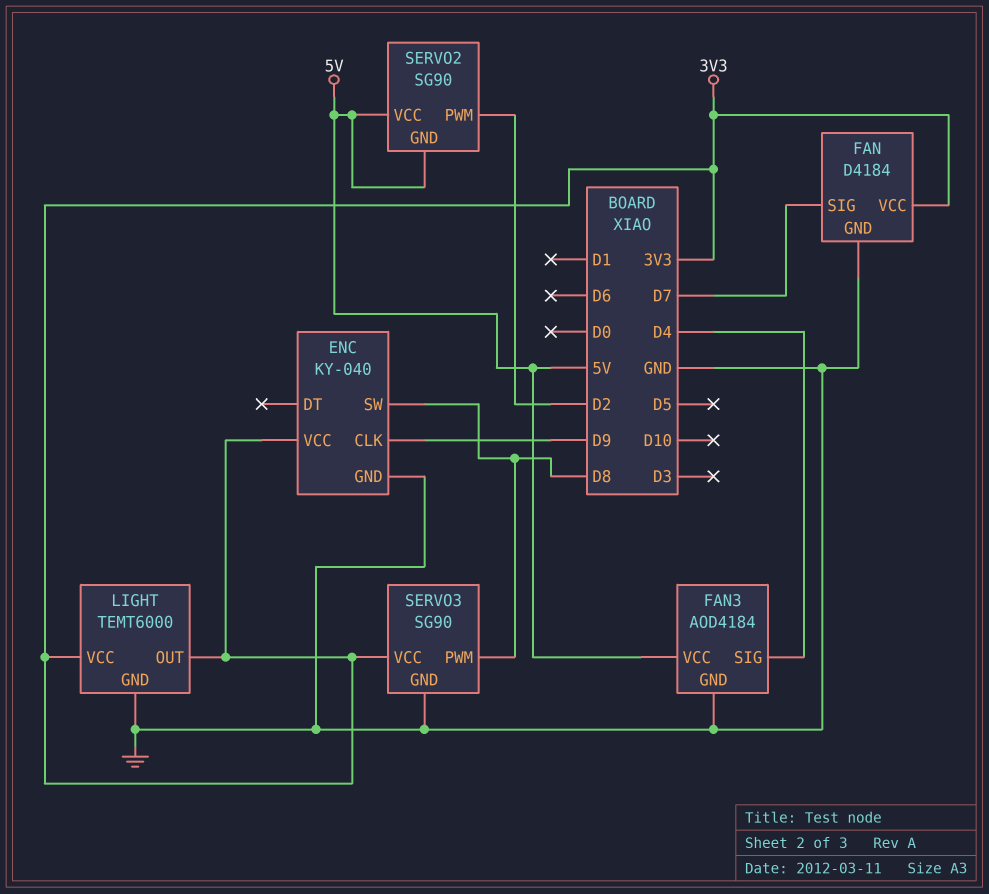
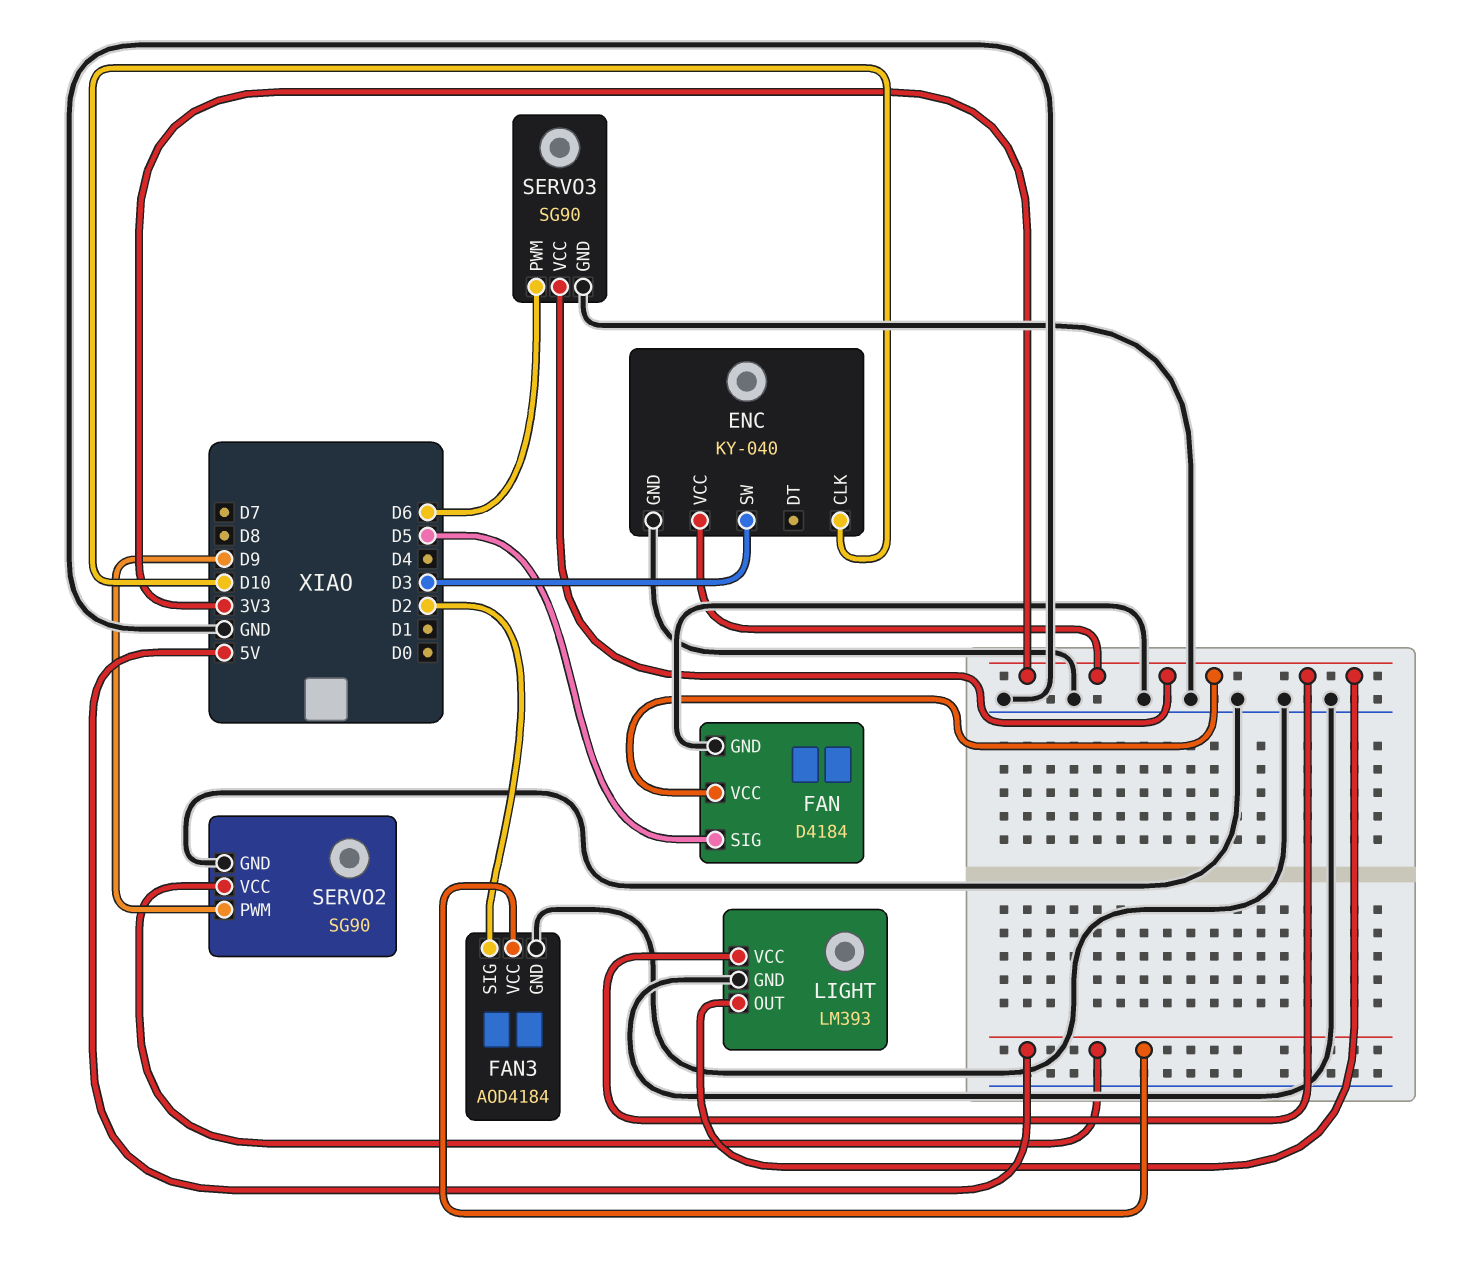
ENC pin CLK: D9 -> D10
ENC pin SW: D8 -> D3
FAN pin SIG: D7 -> D5
FAN3 pin SIG: D4 -> D2
LIGHT: TEMT6000 -> LM393
SERVO2 pin GND: 5V -> GND
SERVO2 pin PWM: D2 -> D9
SERVO3 pin PWM: D8 -> D6

